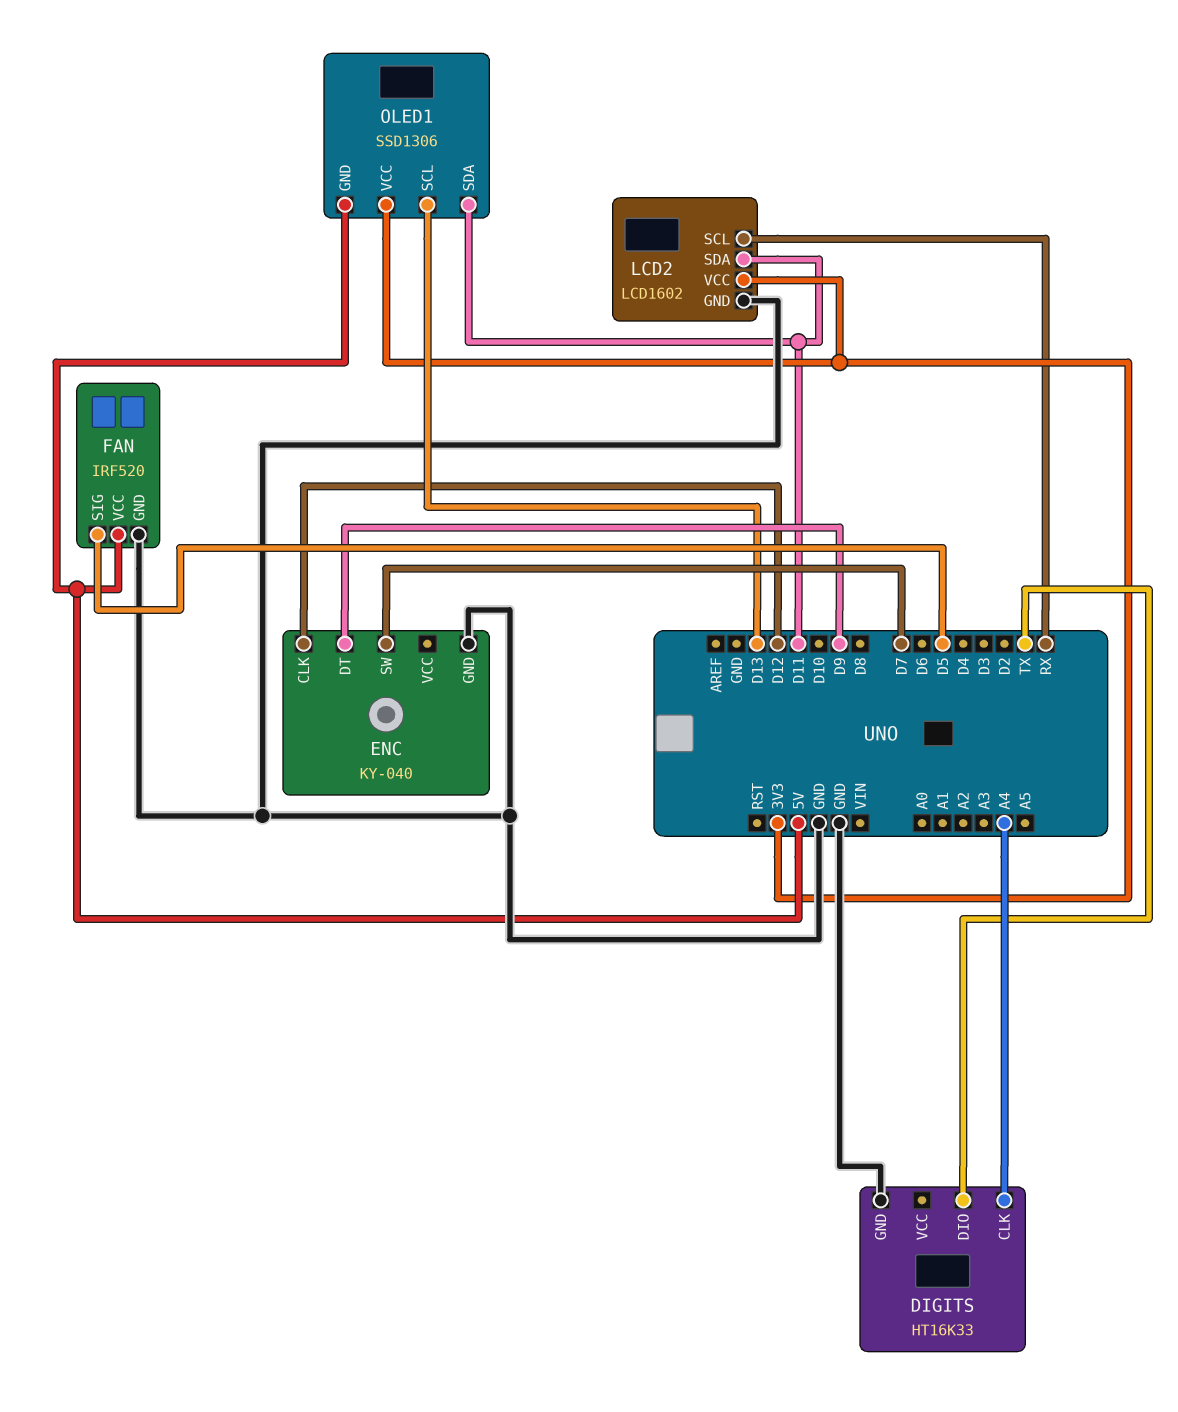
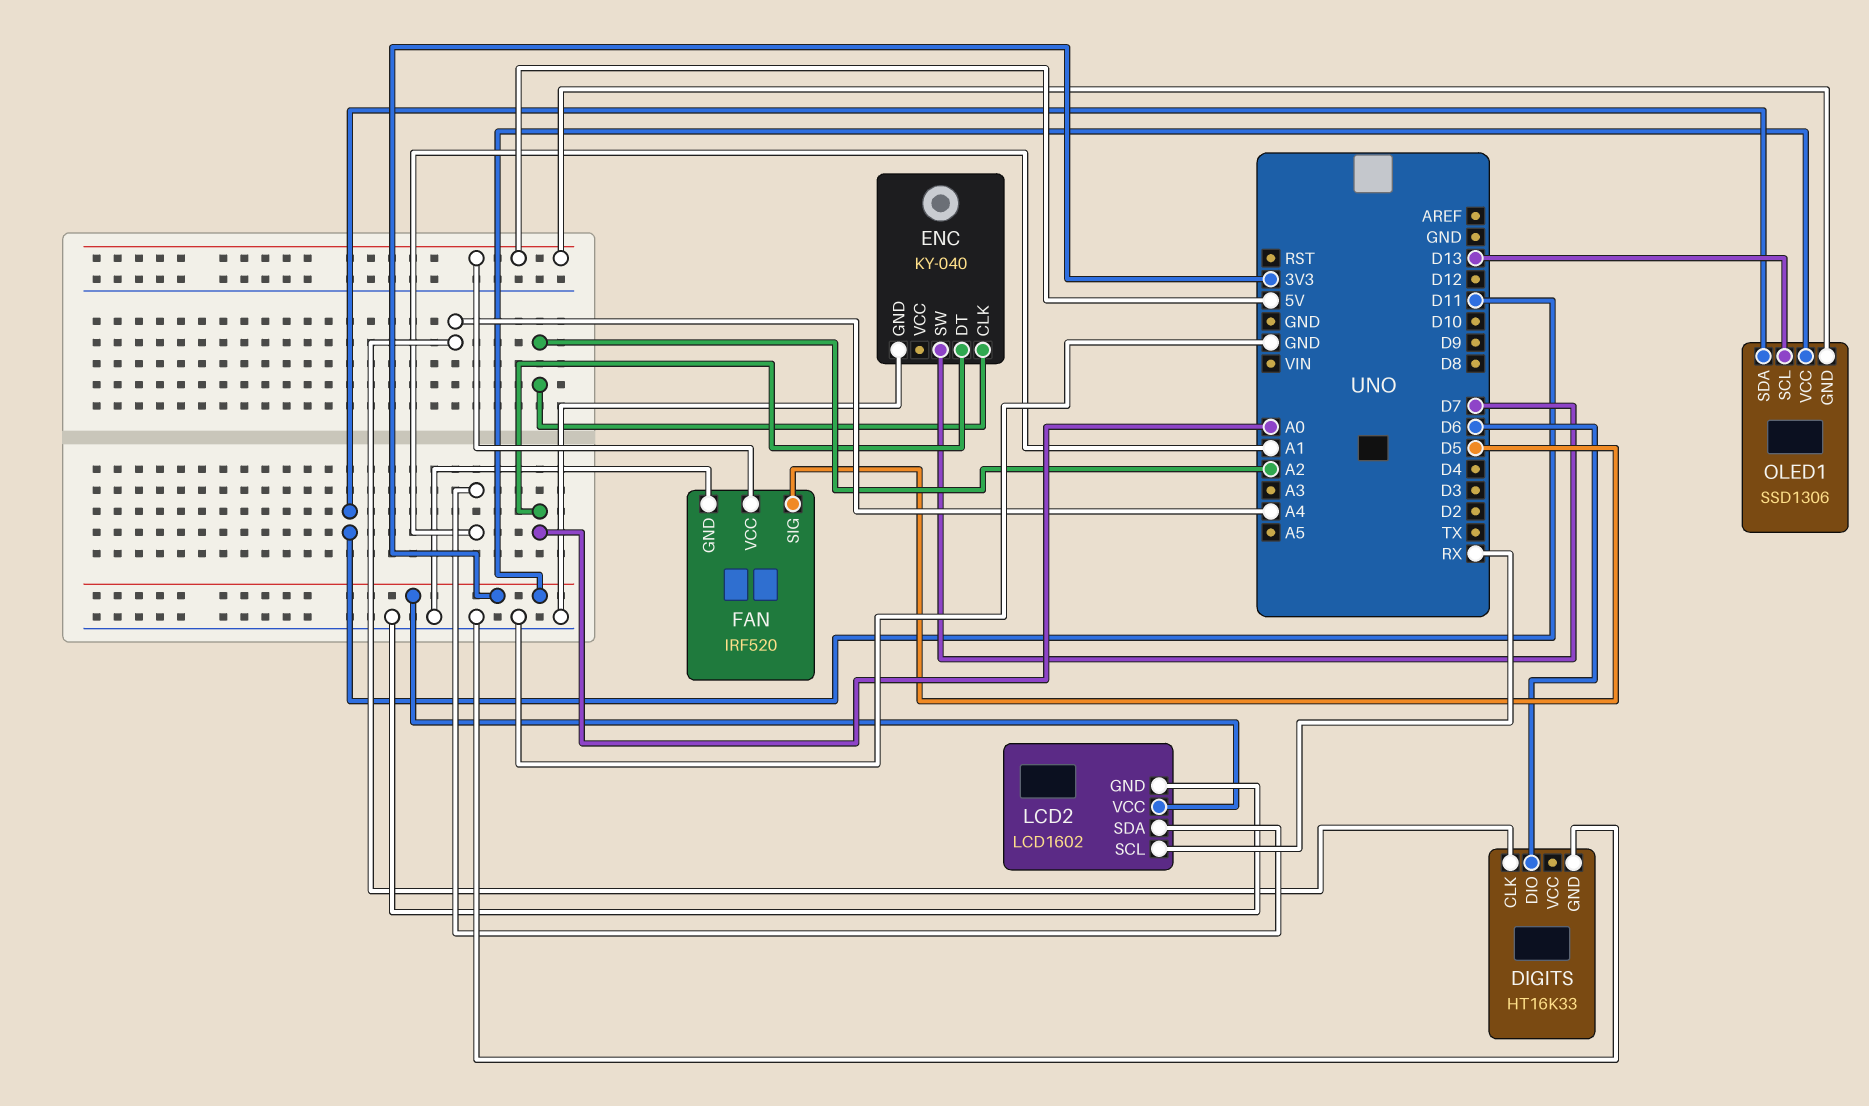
DIGITS pin DIO: TX -> D6
ENC pin CLK: D12 -> A2
ENC pin DT: D9 -> A0
LCD2 pin SDA: D11 -> A1

